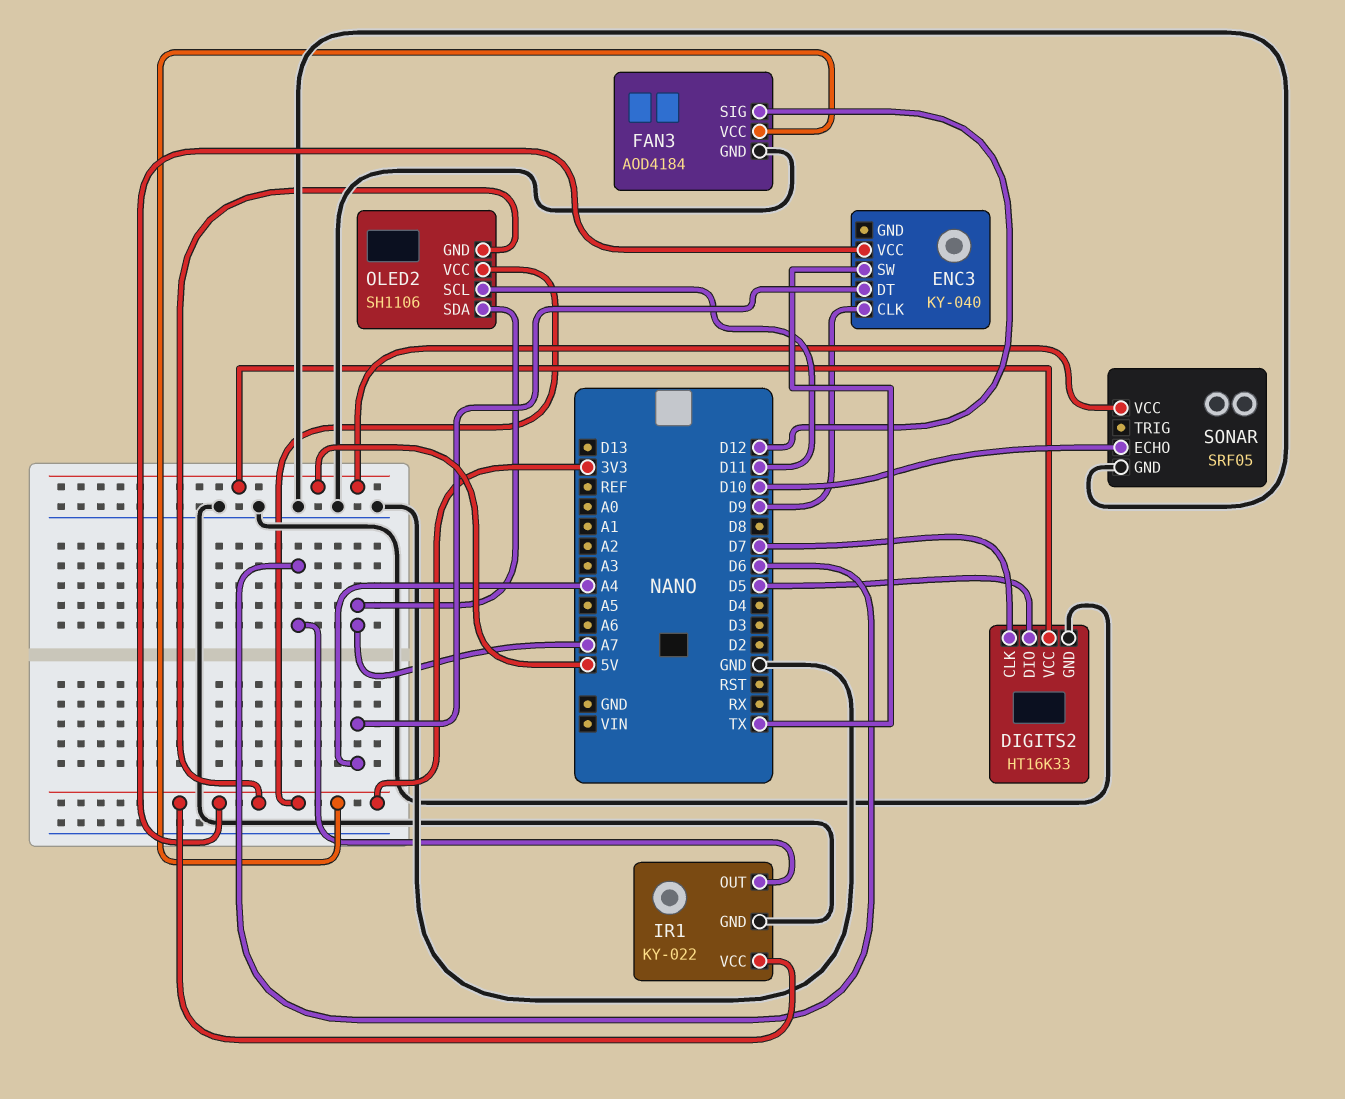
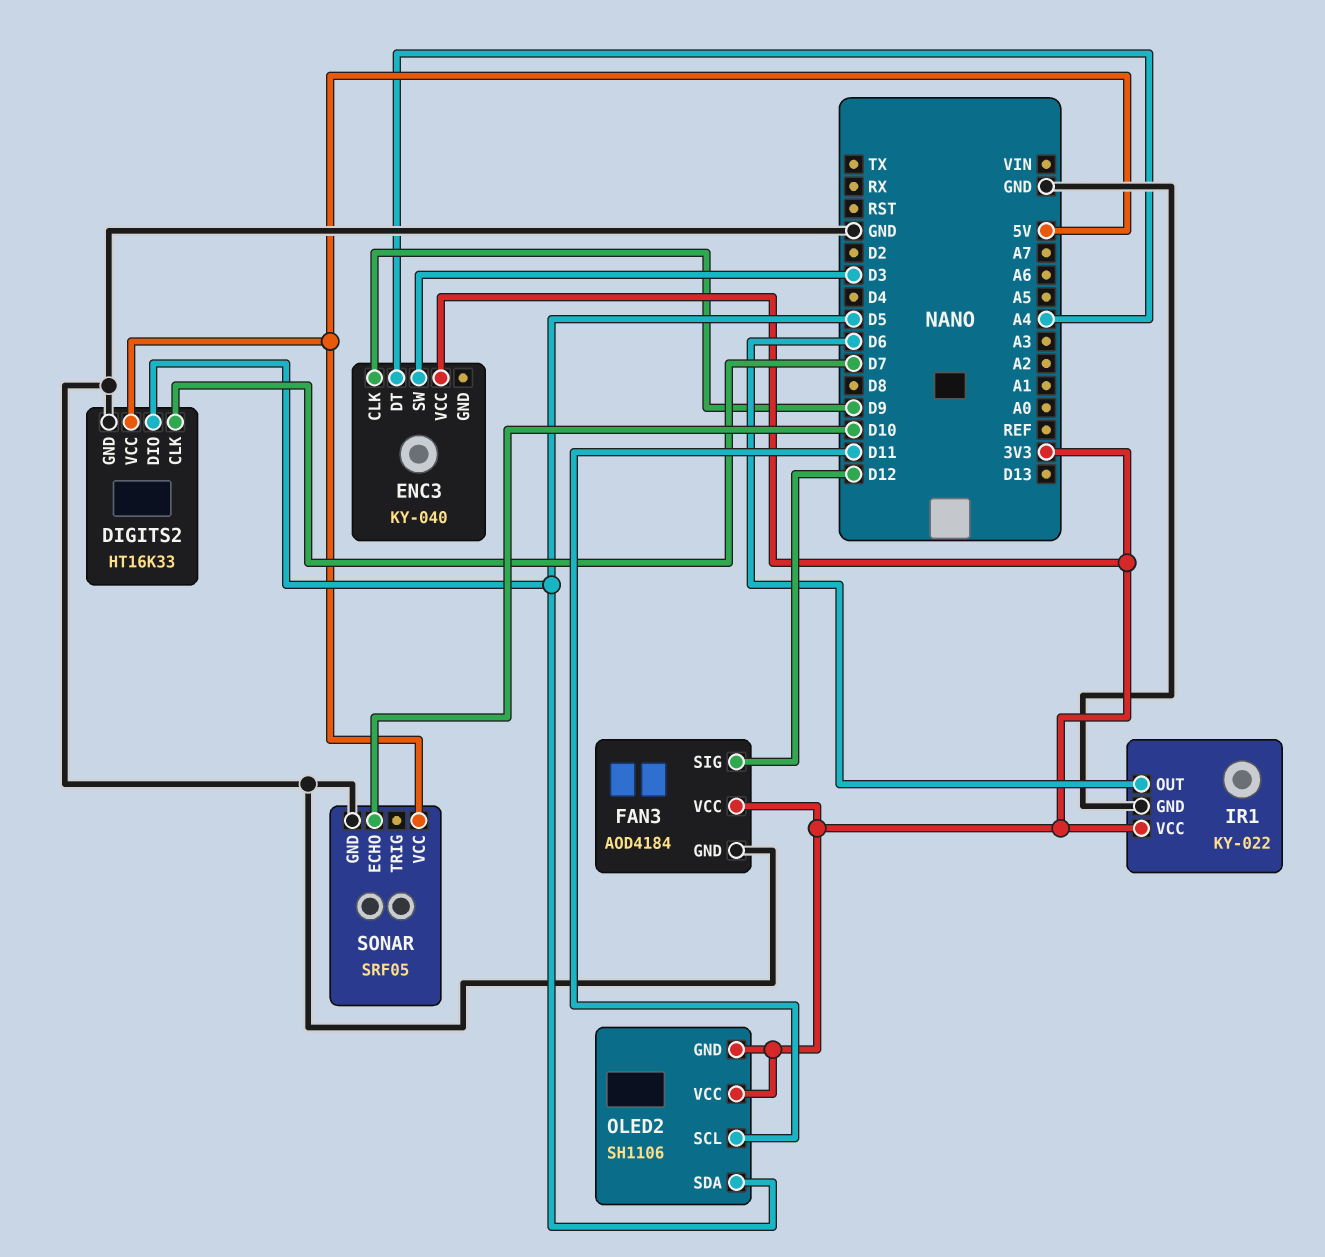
ENC3 pin SW: TX -> D3
OLED2 pin SDA: A7 -> D5

